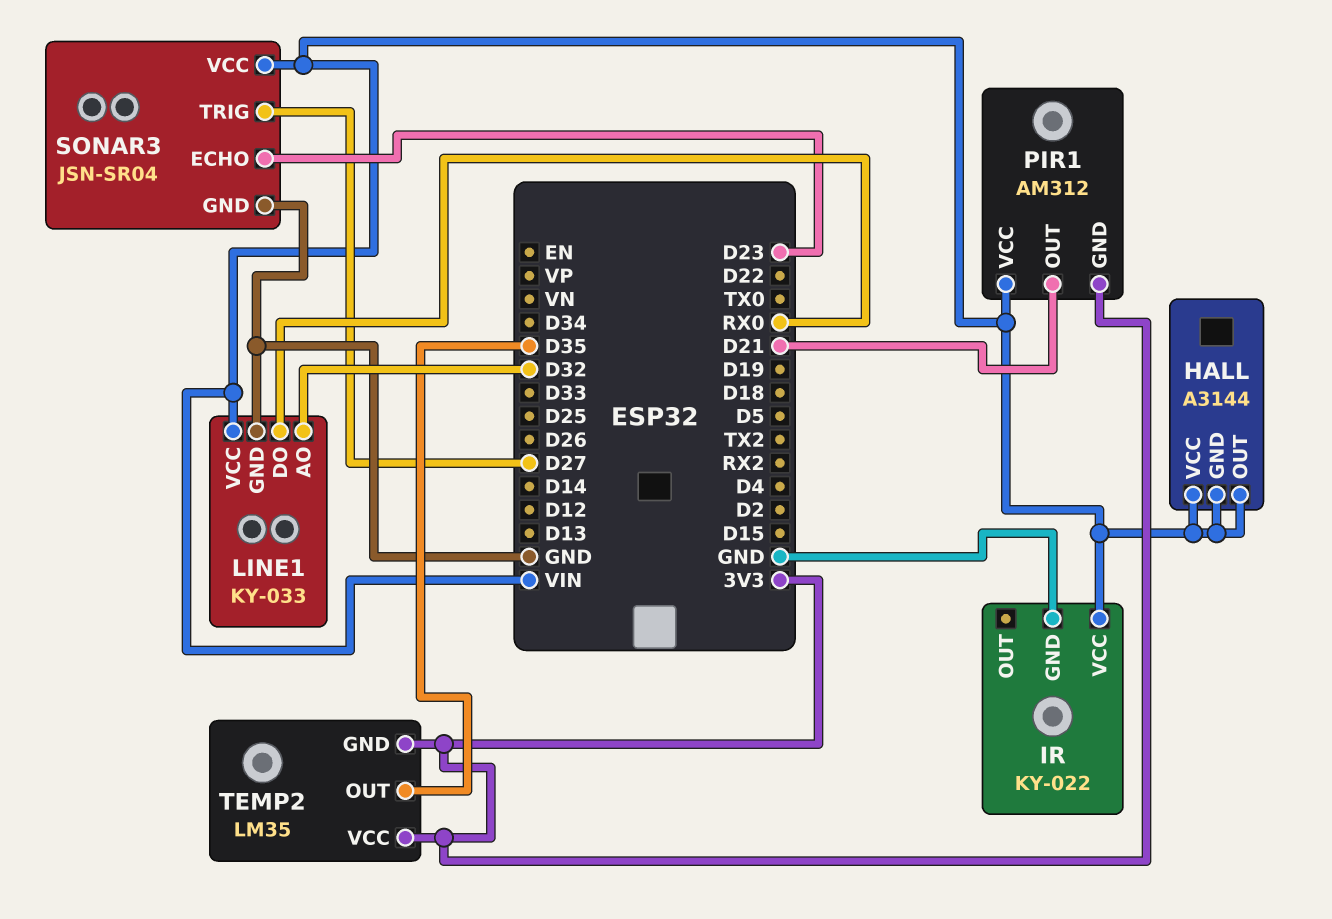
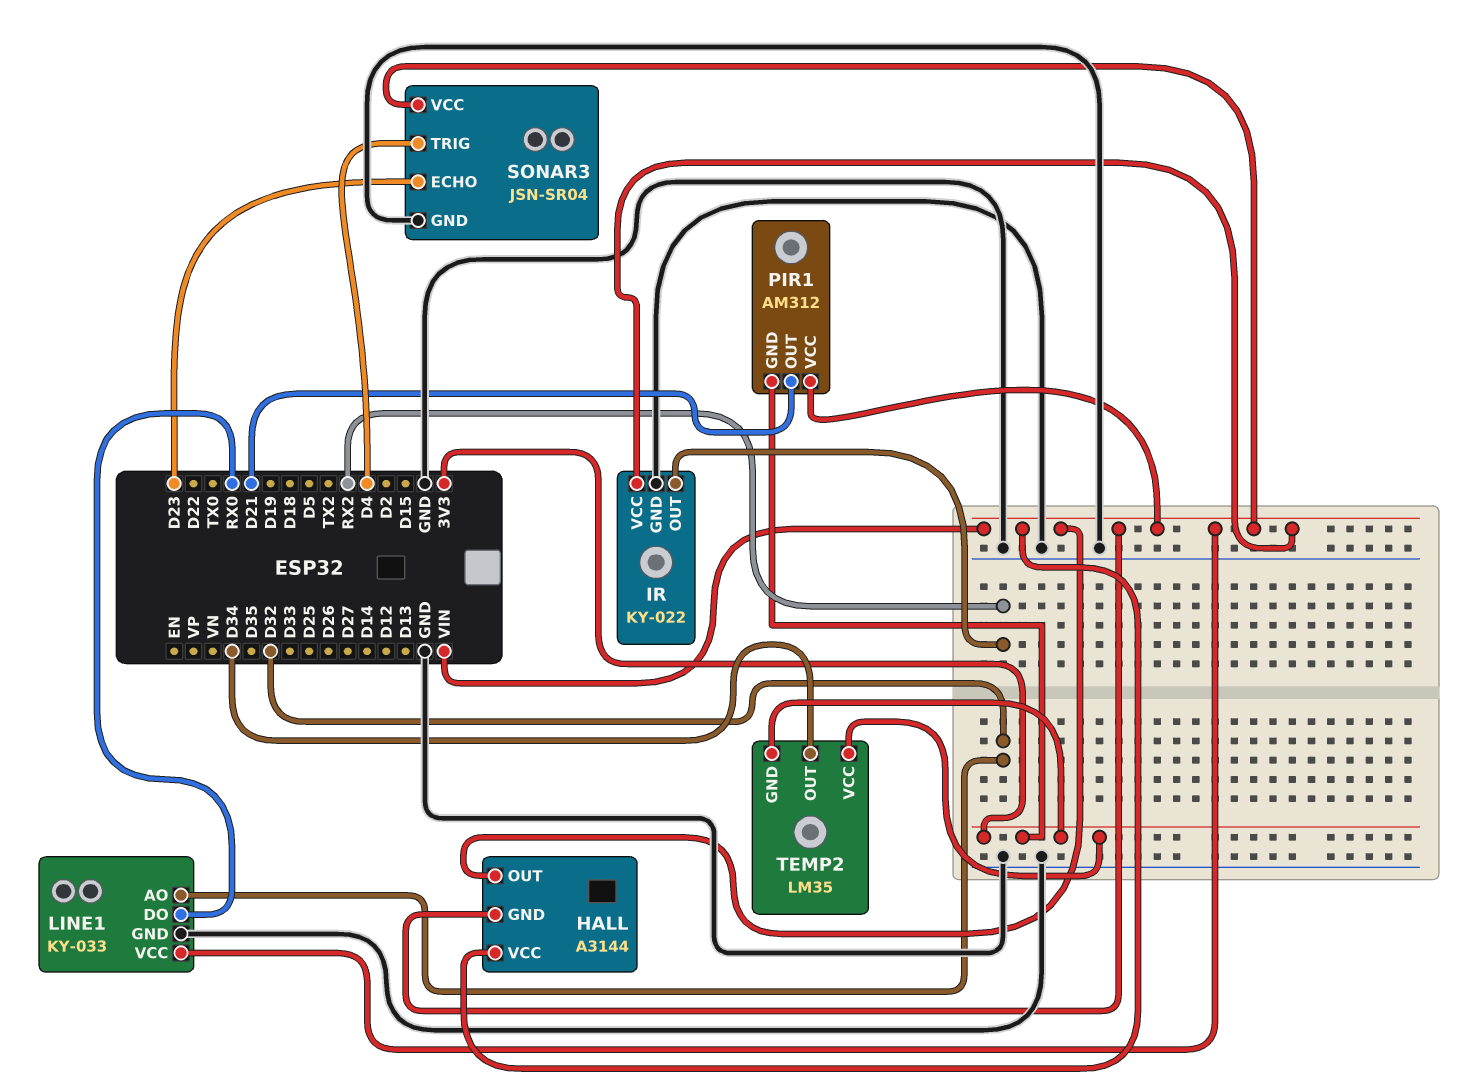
IR pin OUT: none -> RX2
SONAR3 pin TRIG: D27 -> D4
TEMP2 pin OUT: D35 -> D34

